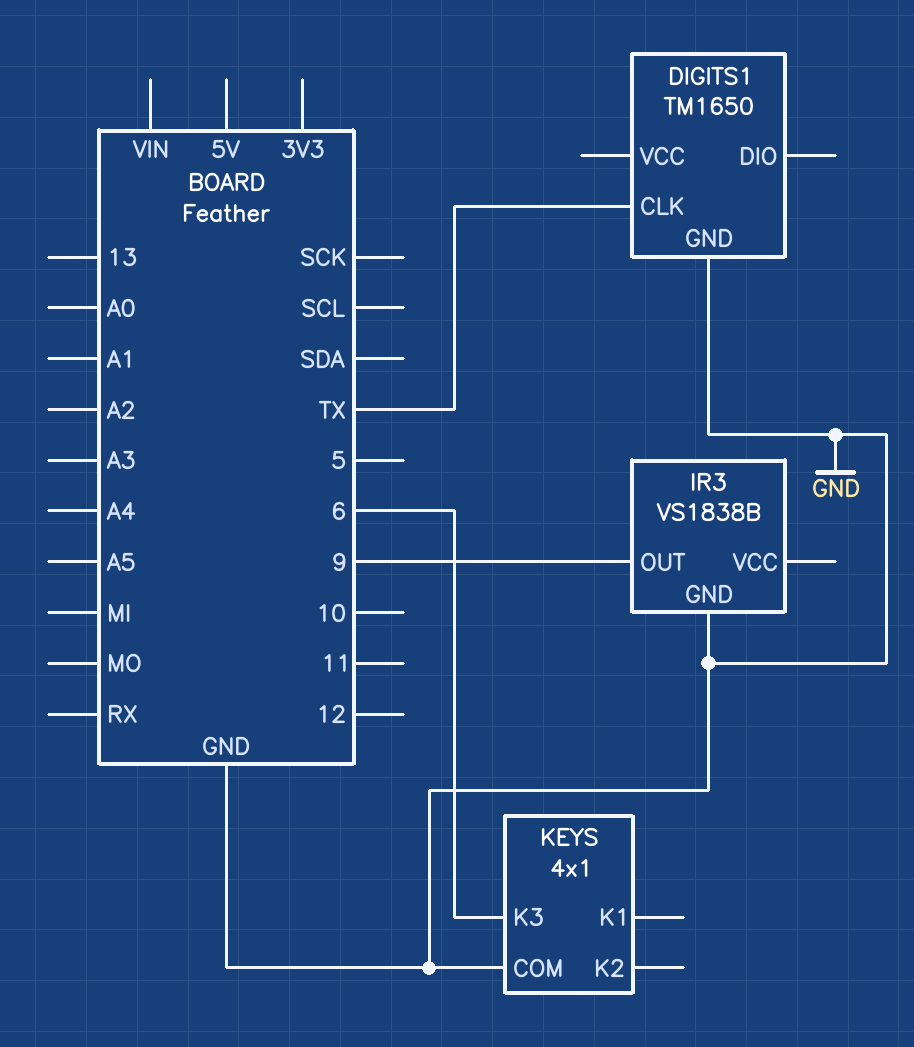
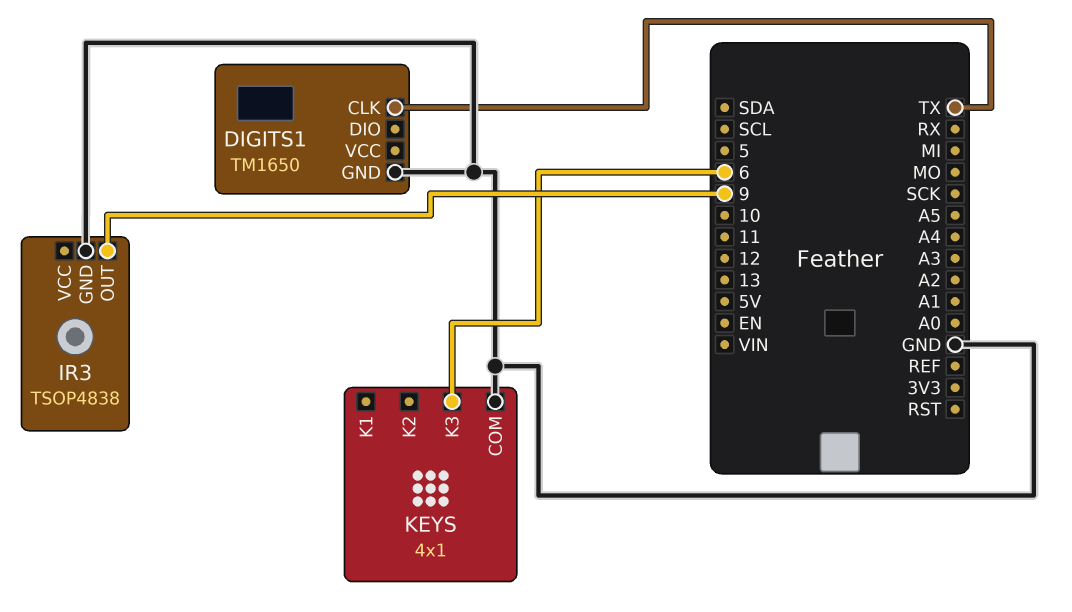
IR3: VS1838B -> TSOP4838

